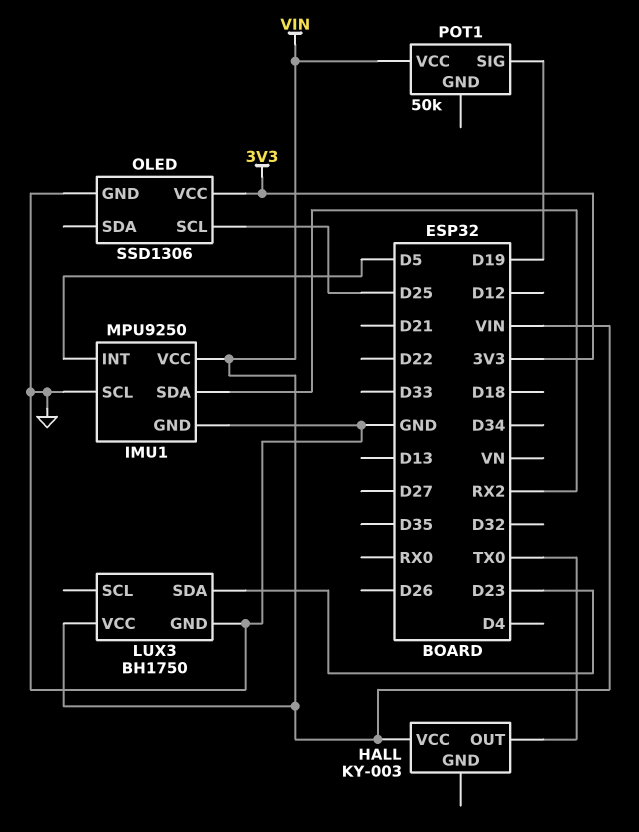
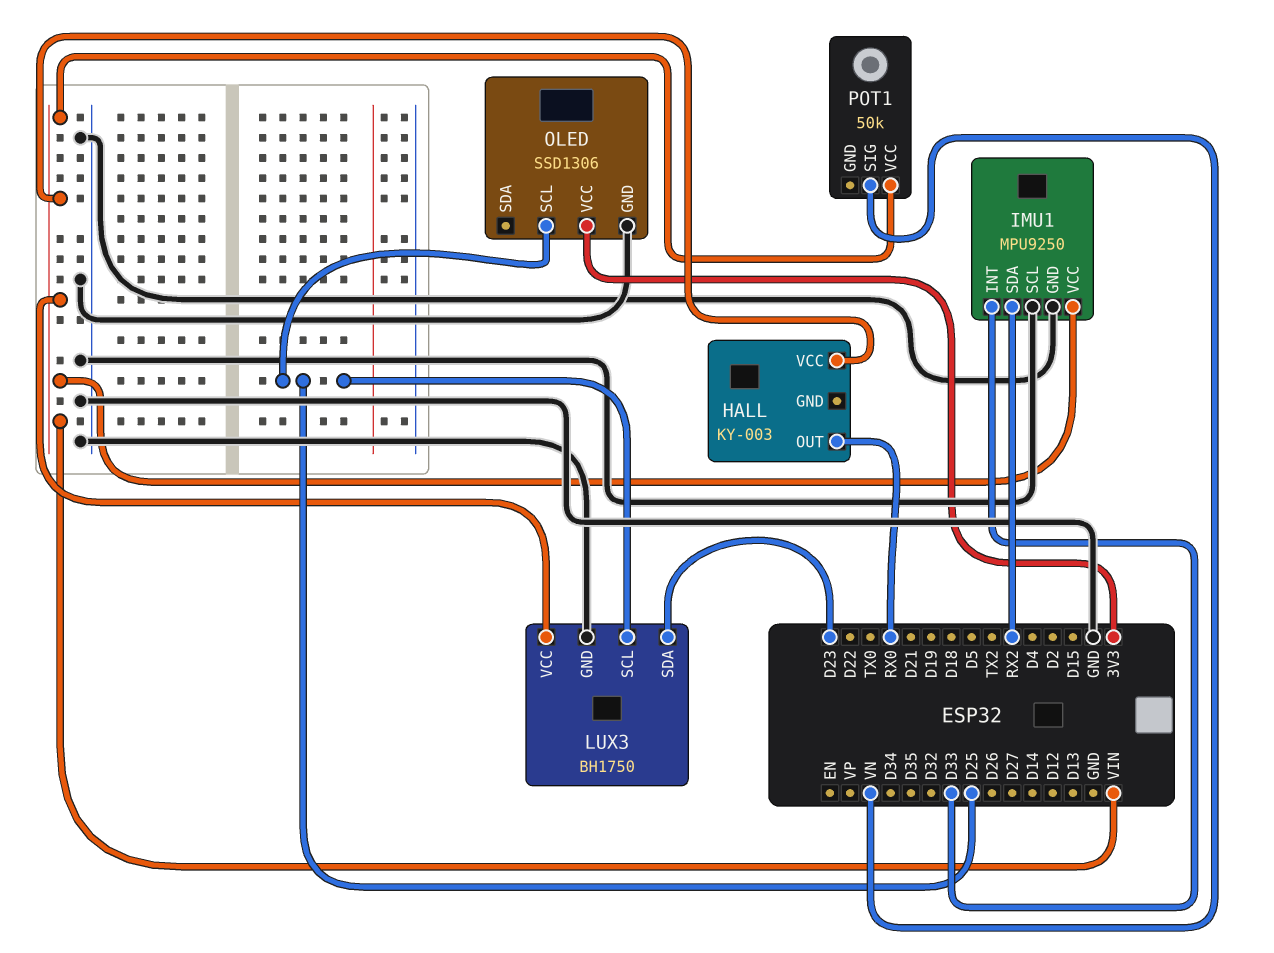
HALL pin OUT: TX0 -> RX0
IMU1 pin INT: D5 -> D33
LUX3 pin SCL: none -> D25
POT1 pin SIG: D19 -> VN

